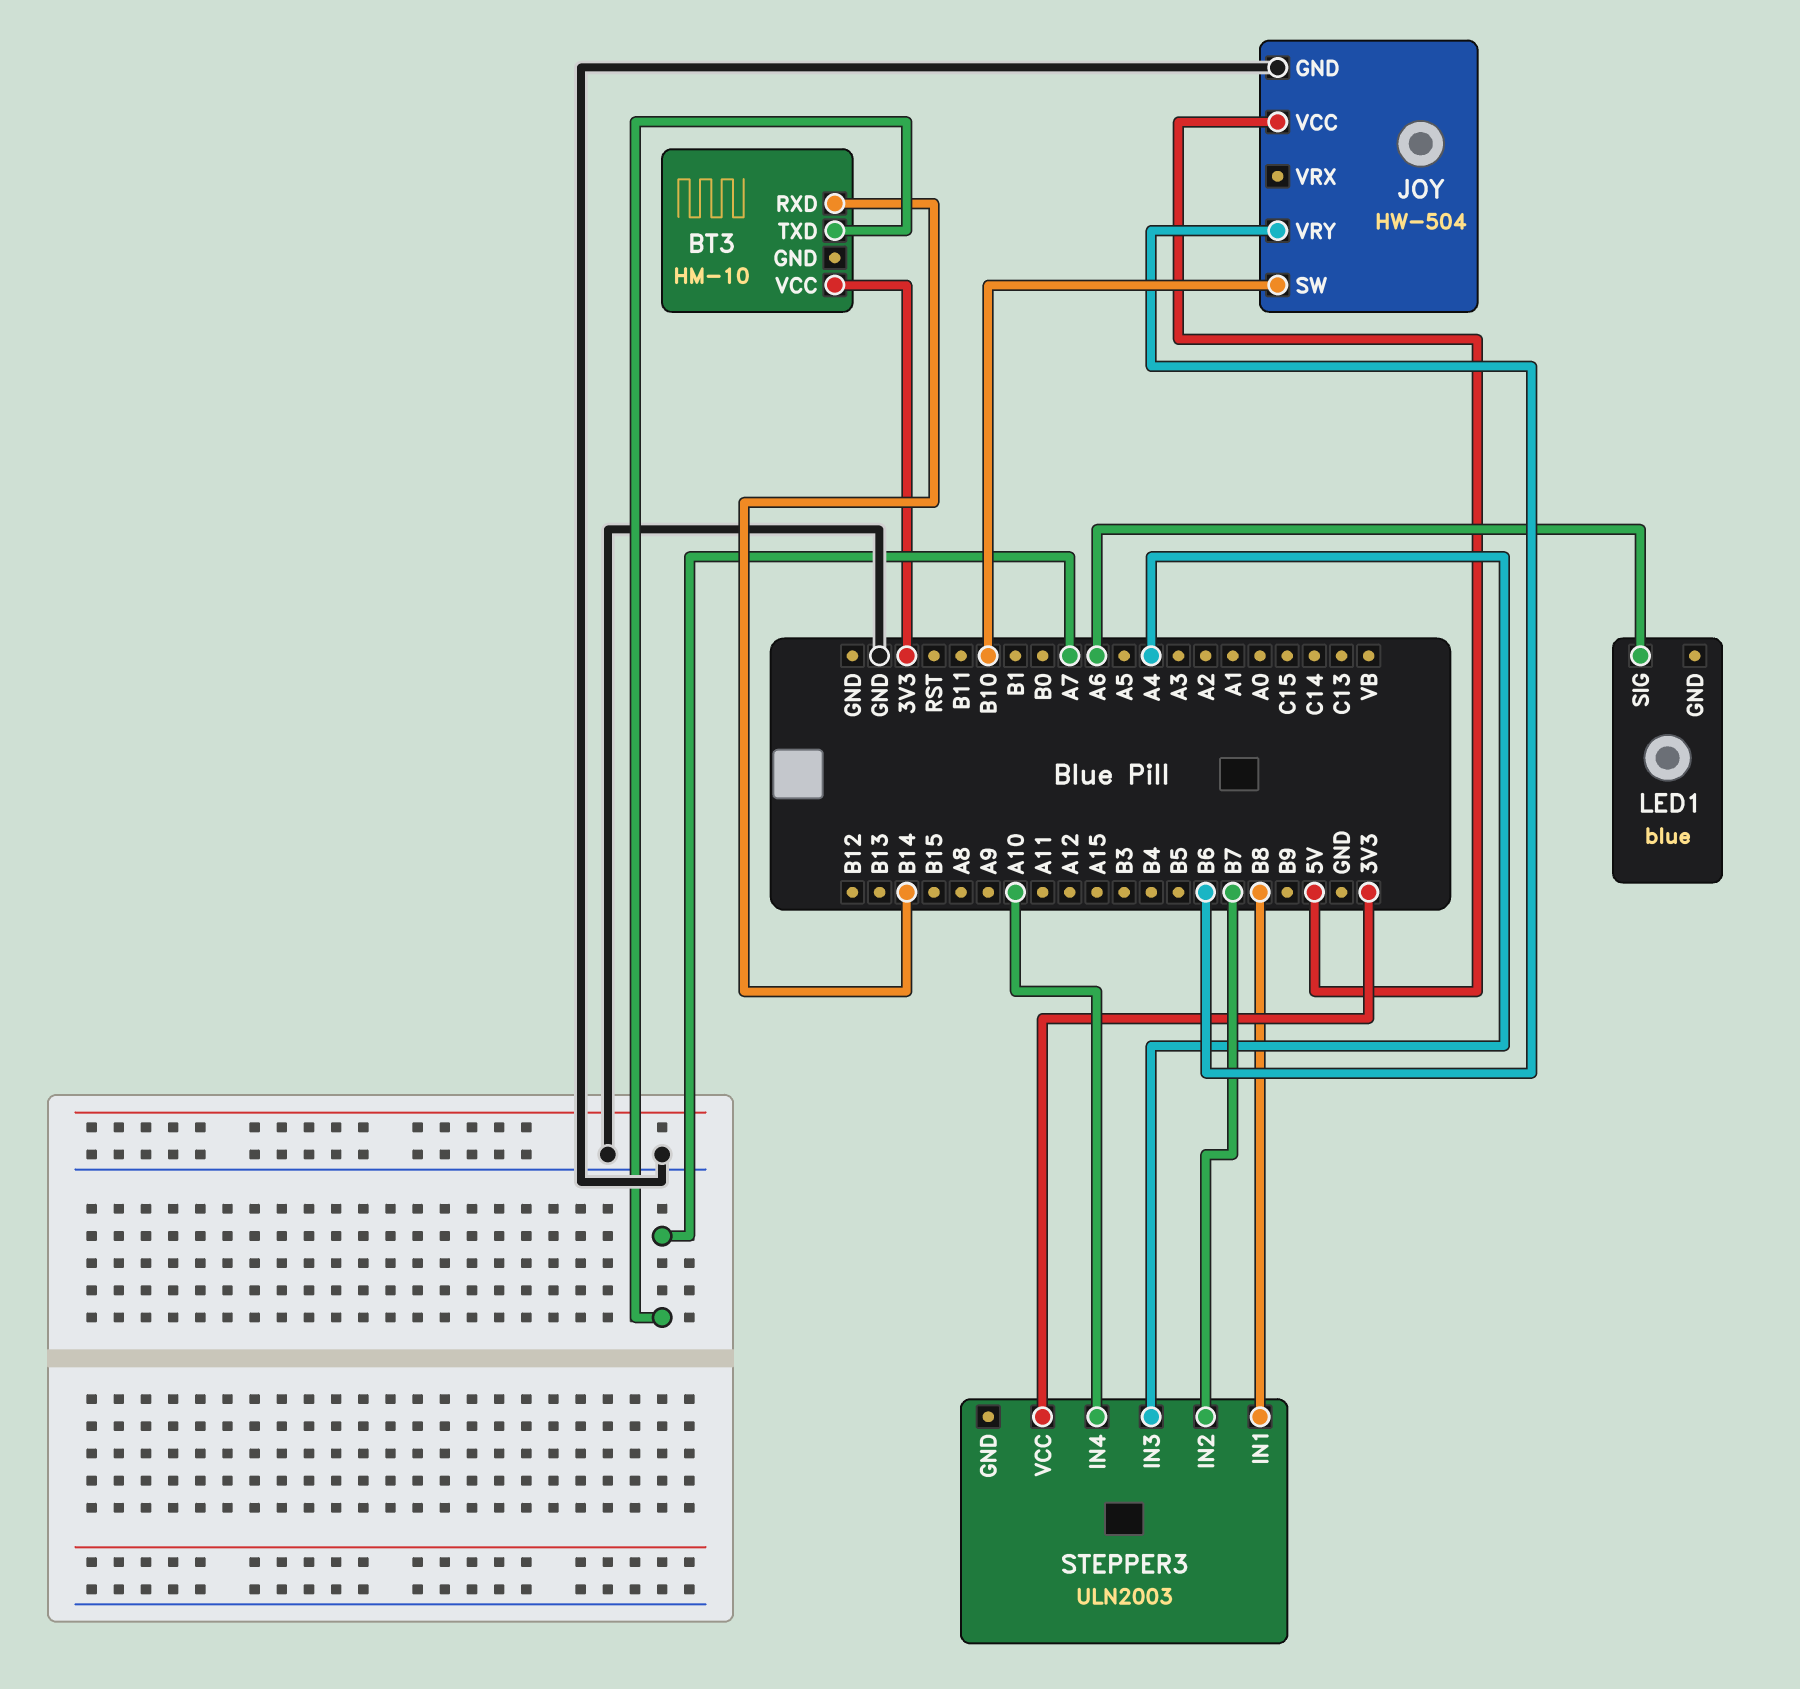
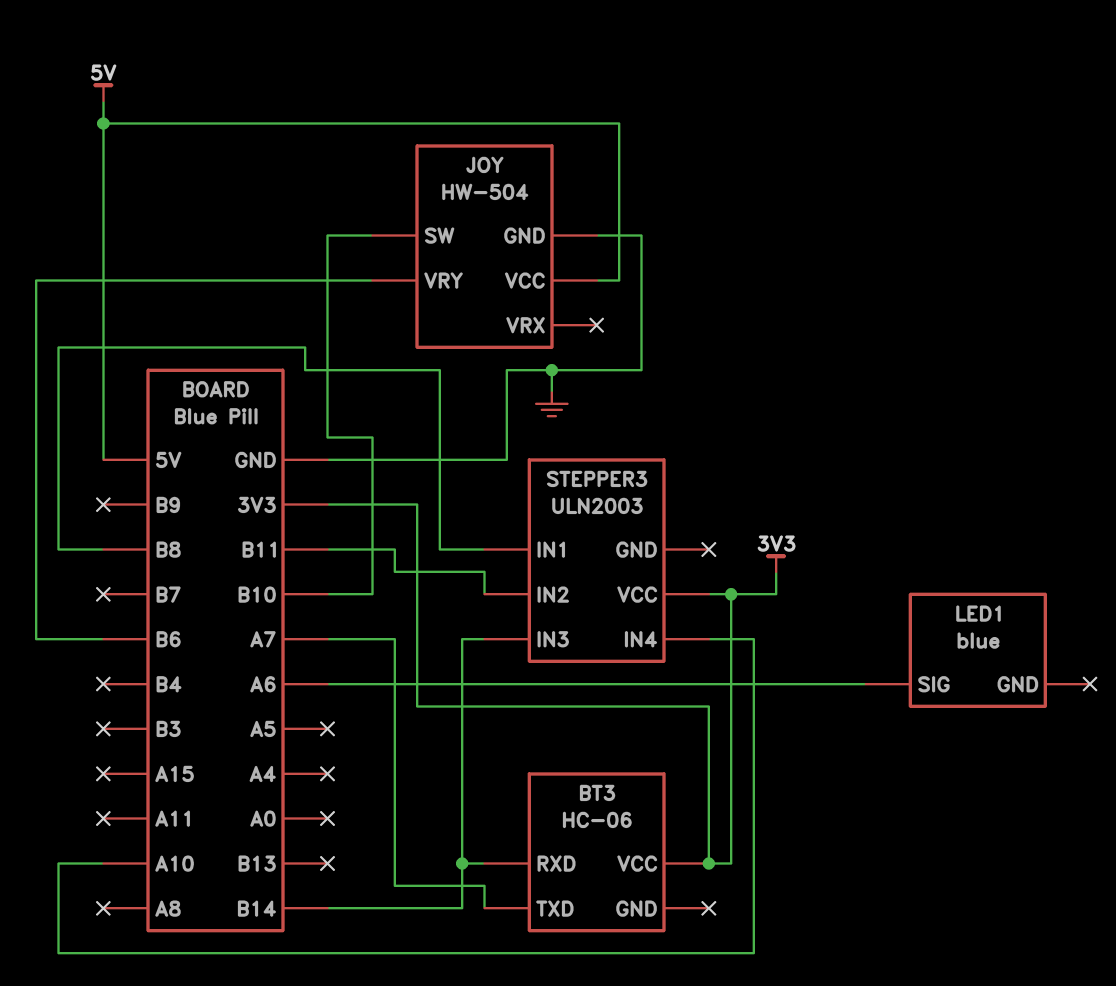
BT3: HM-10 -> HC-06
STEPPER3 pin IN2: B7 -> B11
STEPPER3 pin IN3: A4 -> B14

